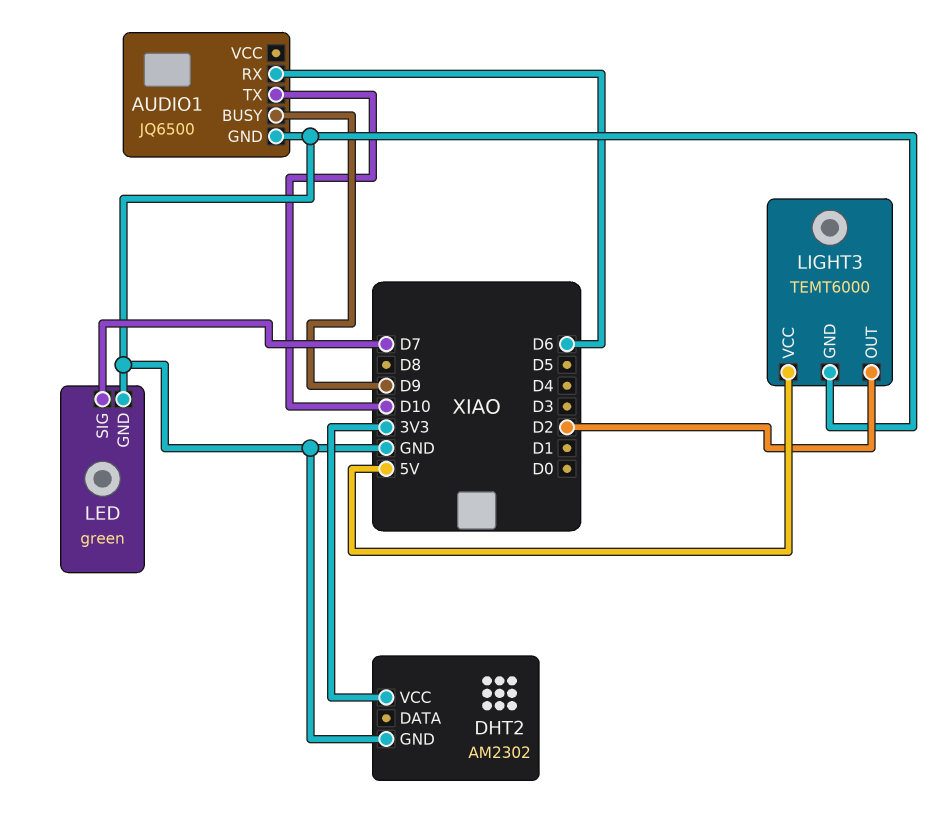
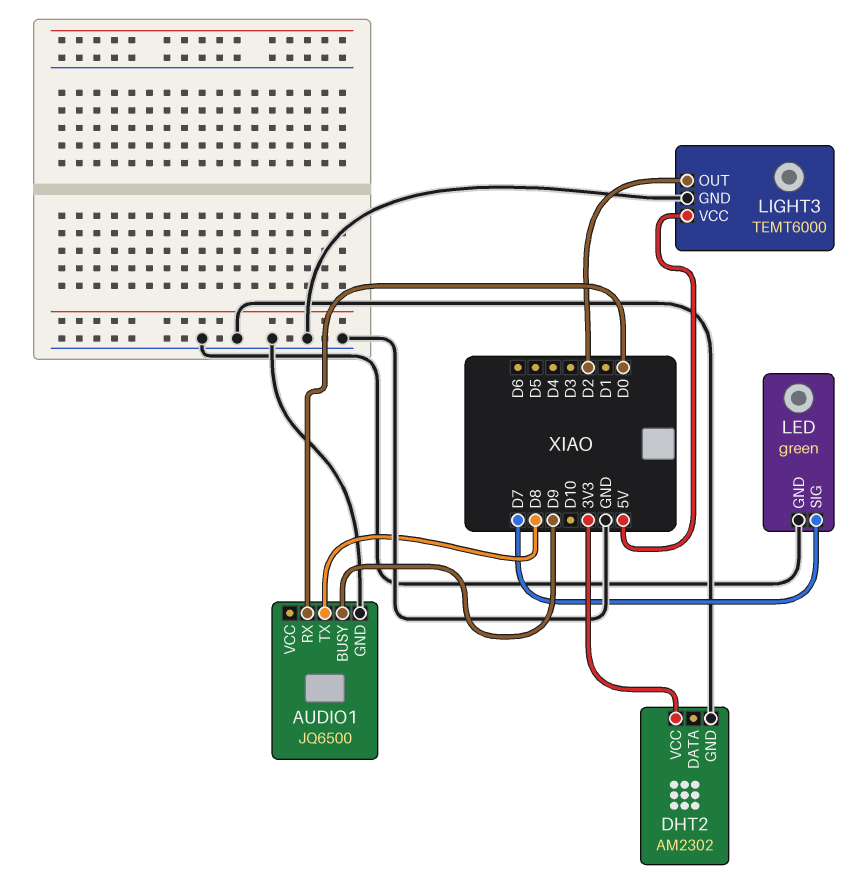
AUDIO1 pin RX: D6 -> D0
AUDIO1 pin TX: D10 -> D8

